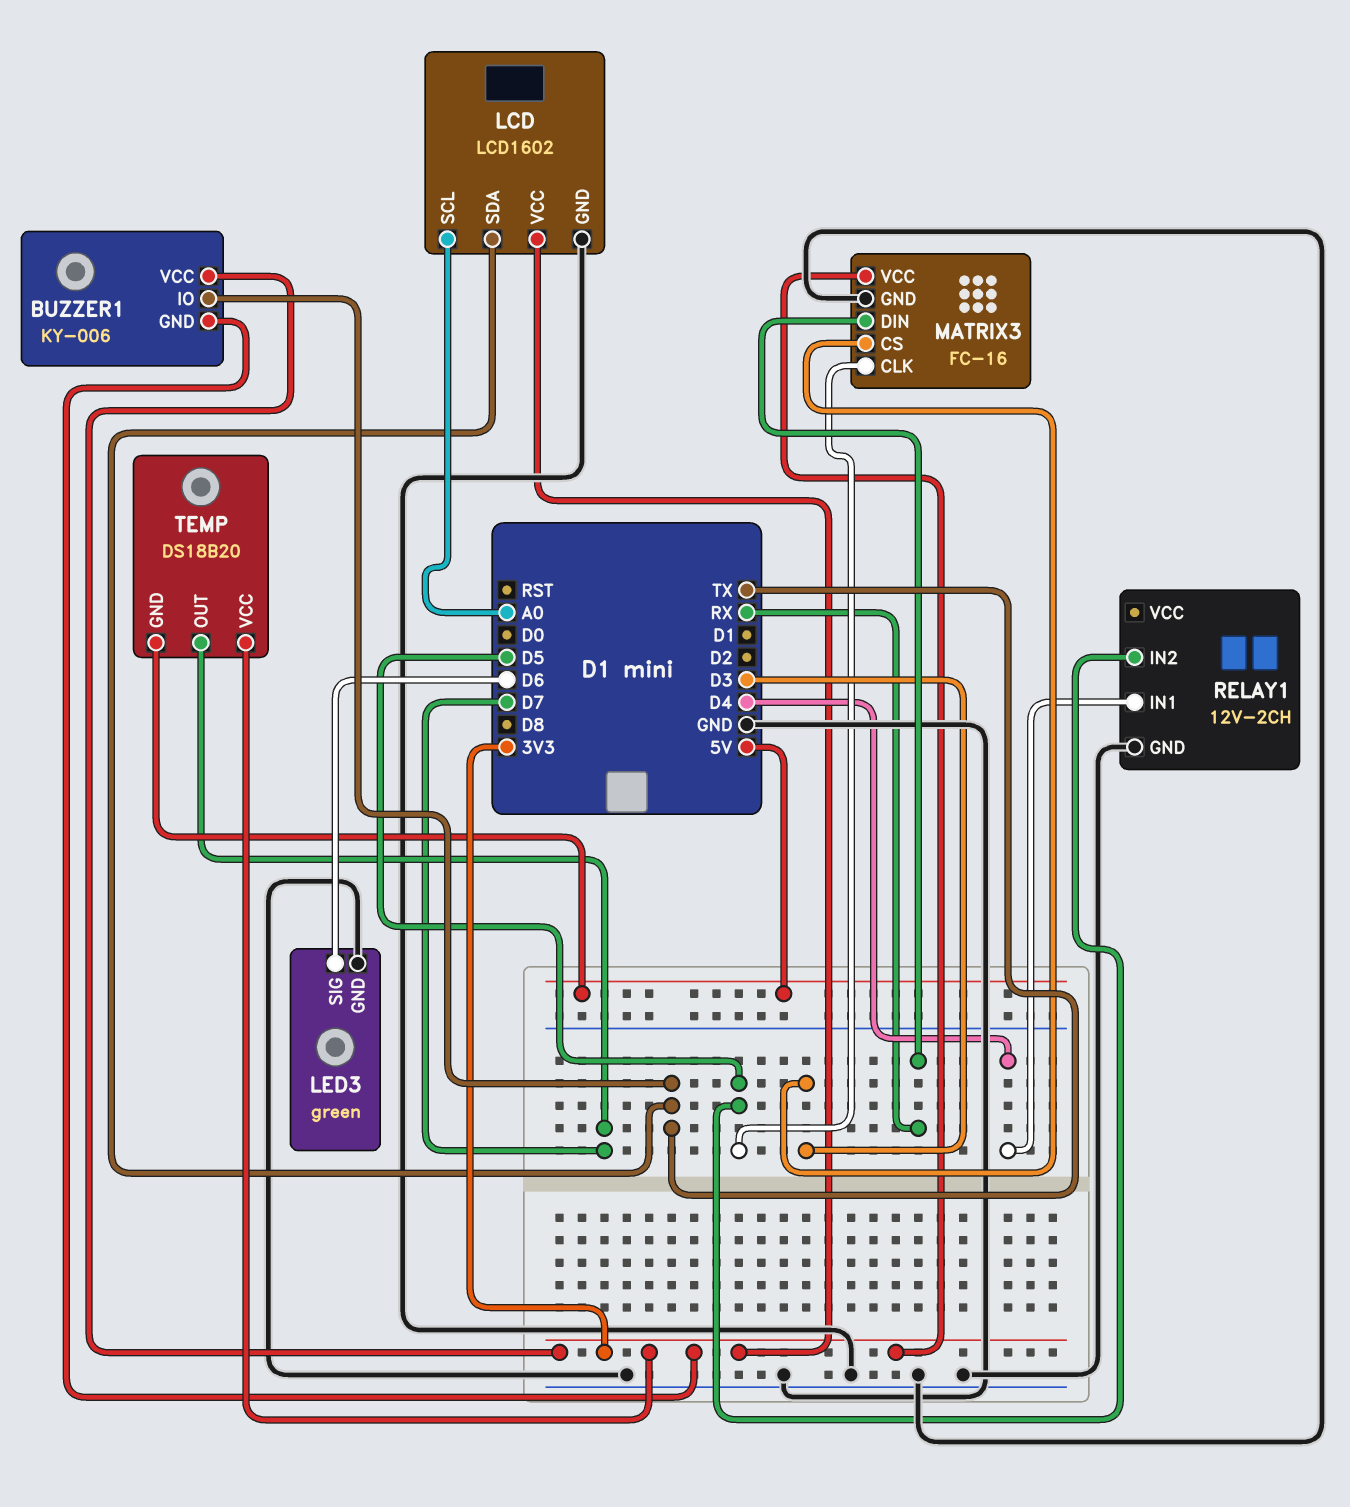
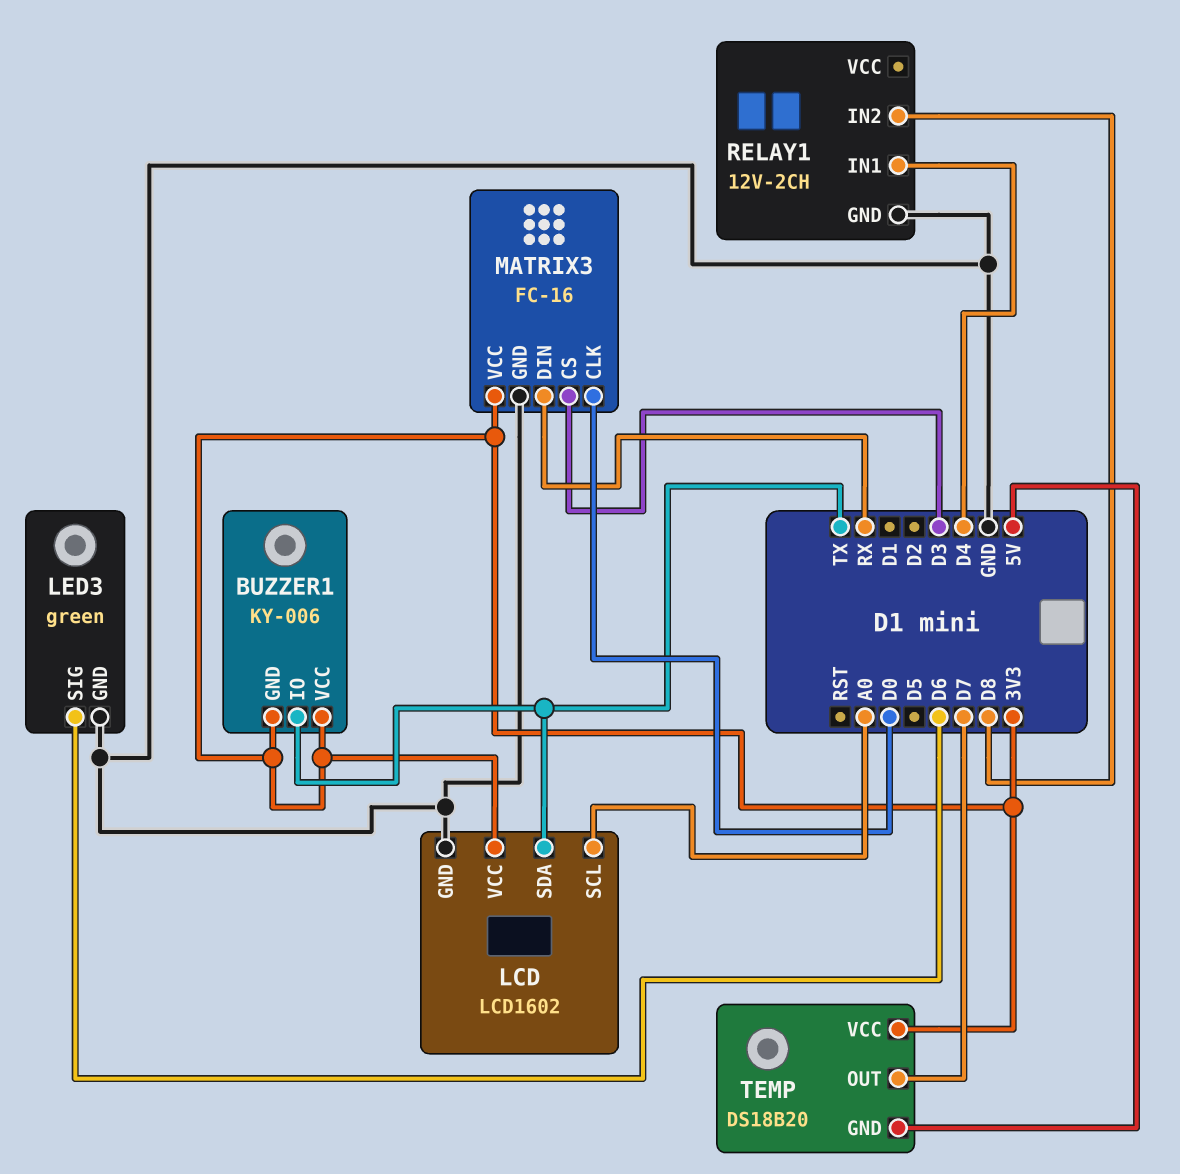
MATRIX3 pin CLK: D5 -> D0
RELAY1 pin IN2: D5 -> D8

